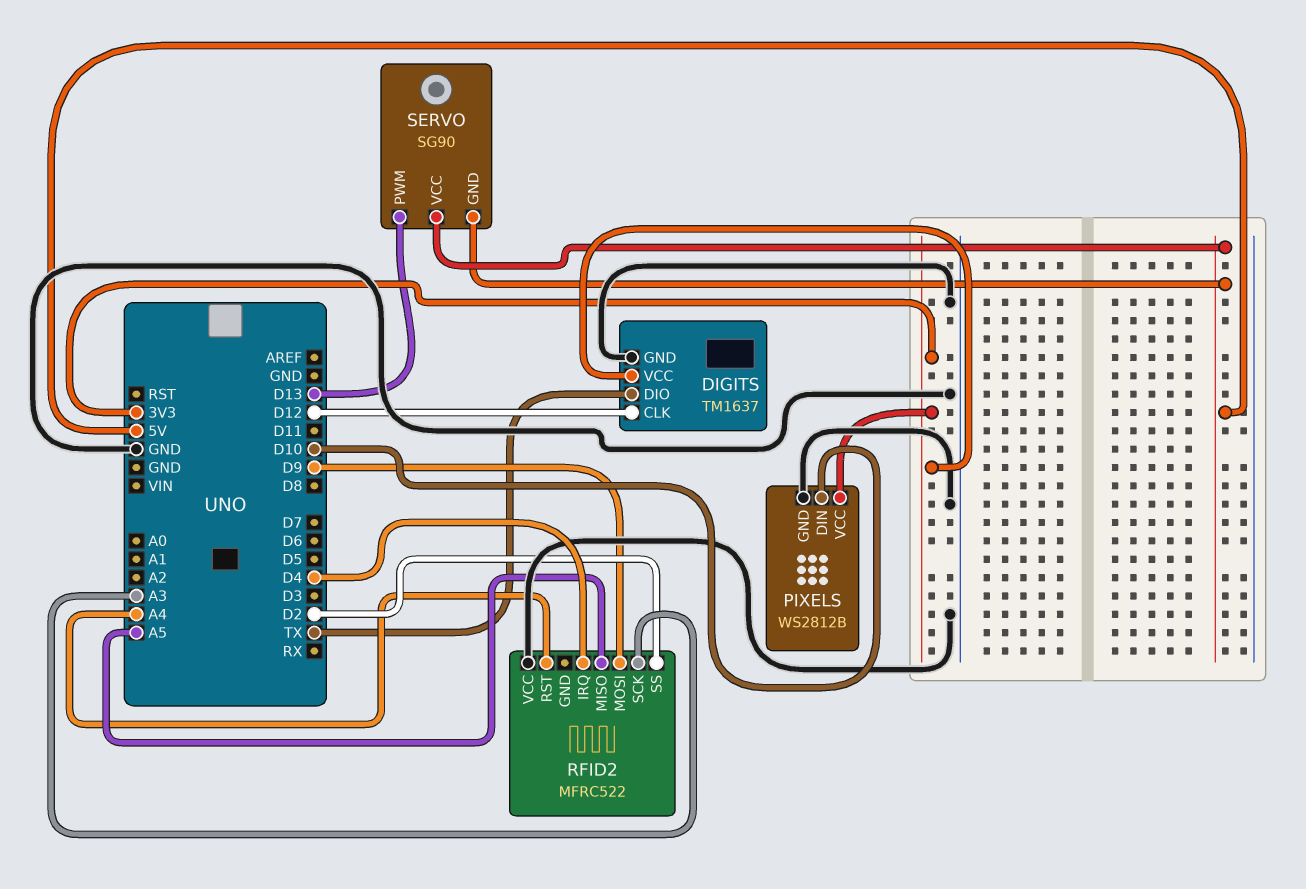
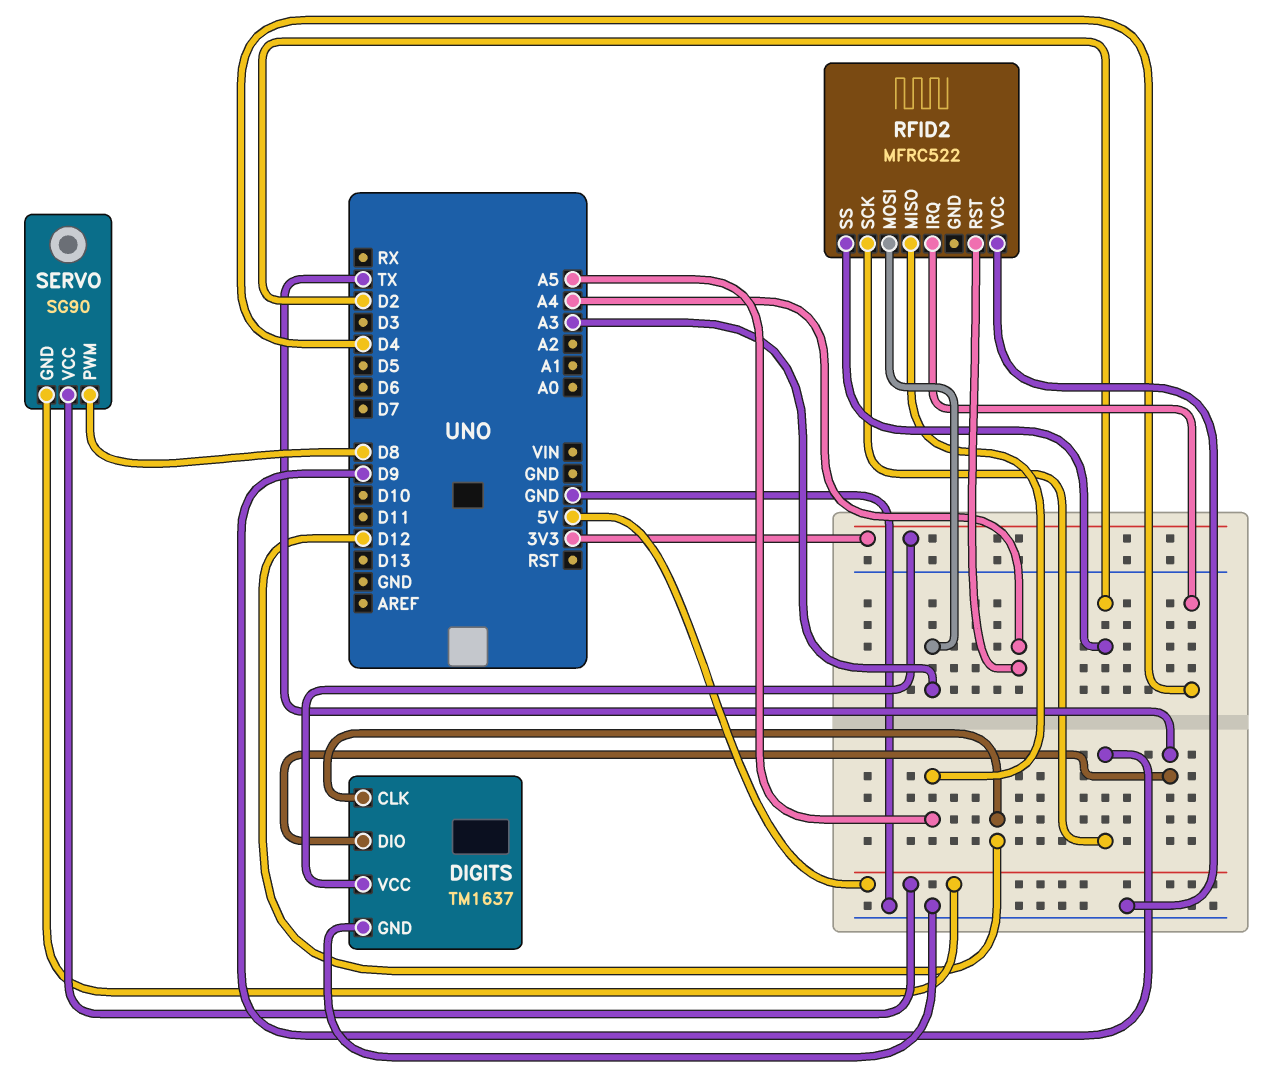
PIXELS: WS2812B -> none
PIXELS pin DIN: D10 -> none
PIXELS pin GND: GND -> none
PIXELS pin VCC: 3V3 -> none
RFID2 pin MOSI: D9 -> A3
RFID2 pin SCK: A3 -> D9
SERVO pin PWM: D13 -> D8

